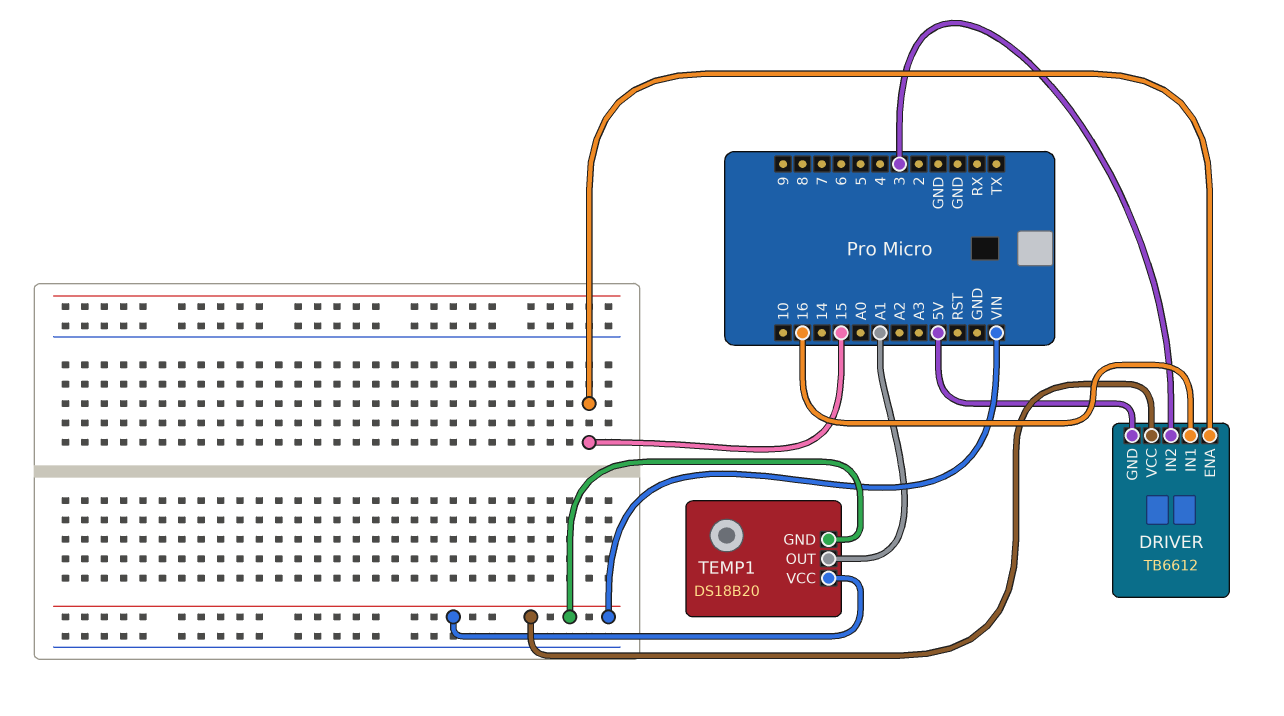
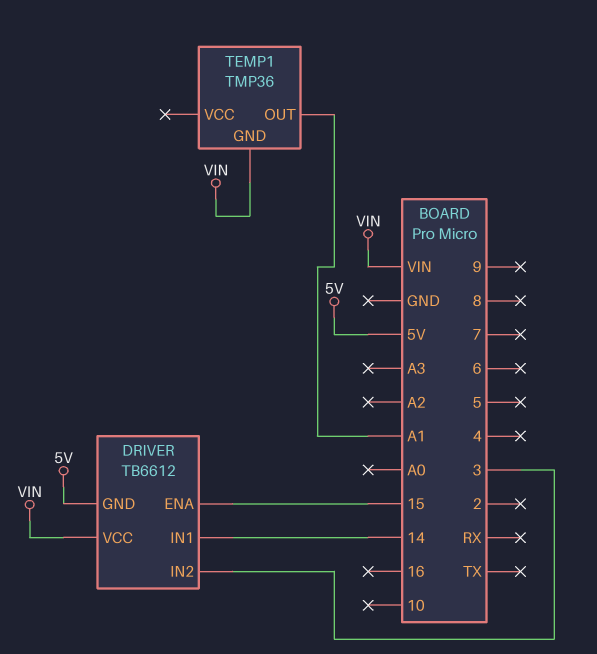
DRIVER pin IN1: 16 -> 14
TEMP1: DS18B20 -> TMP36
TEMP1 pin VCC: VIN -> none

